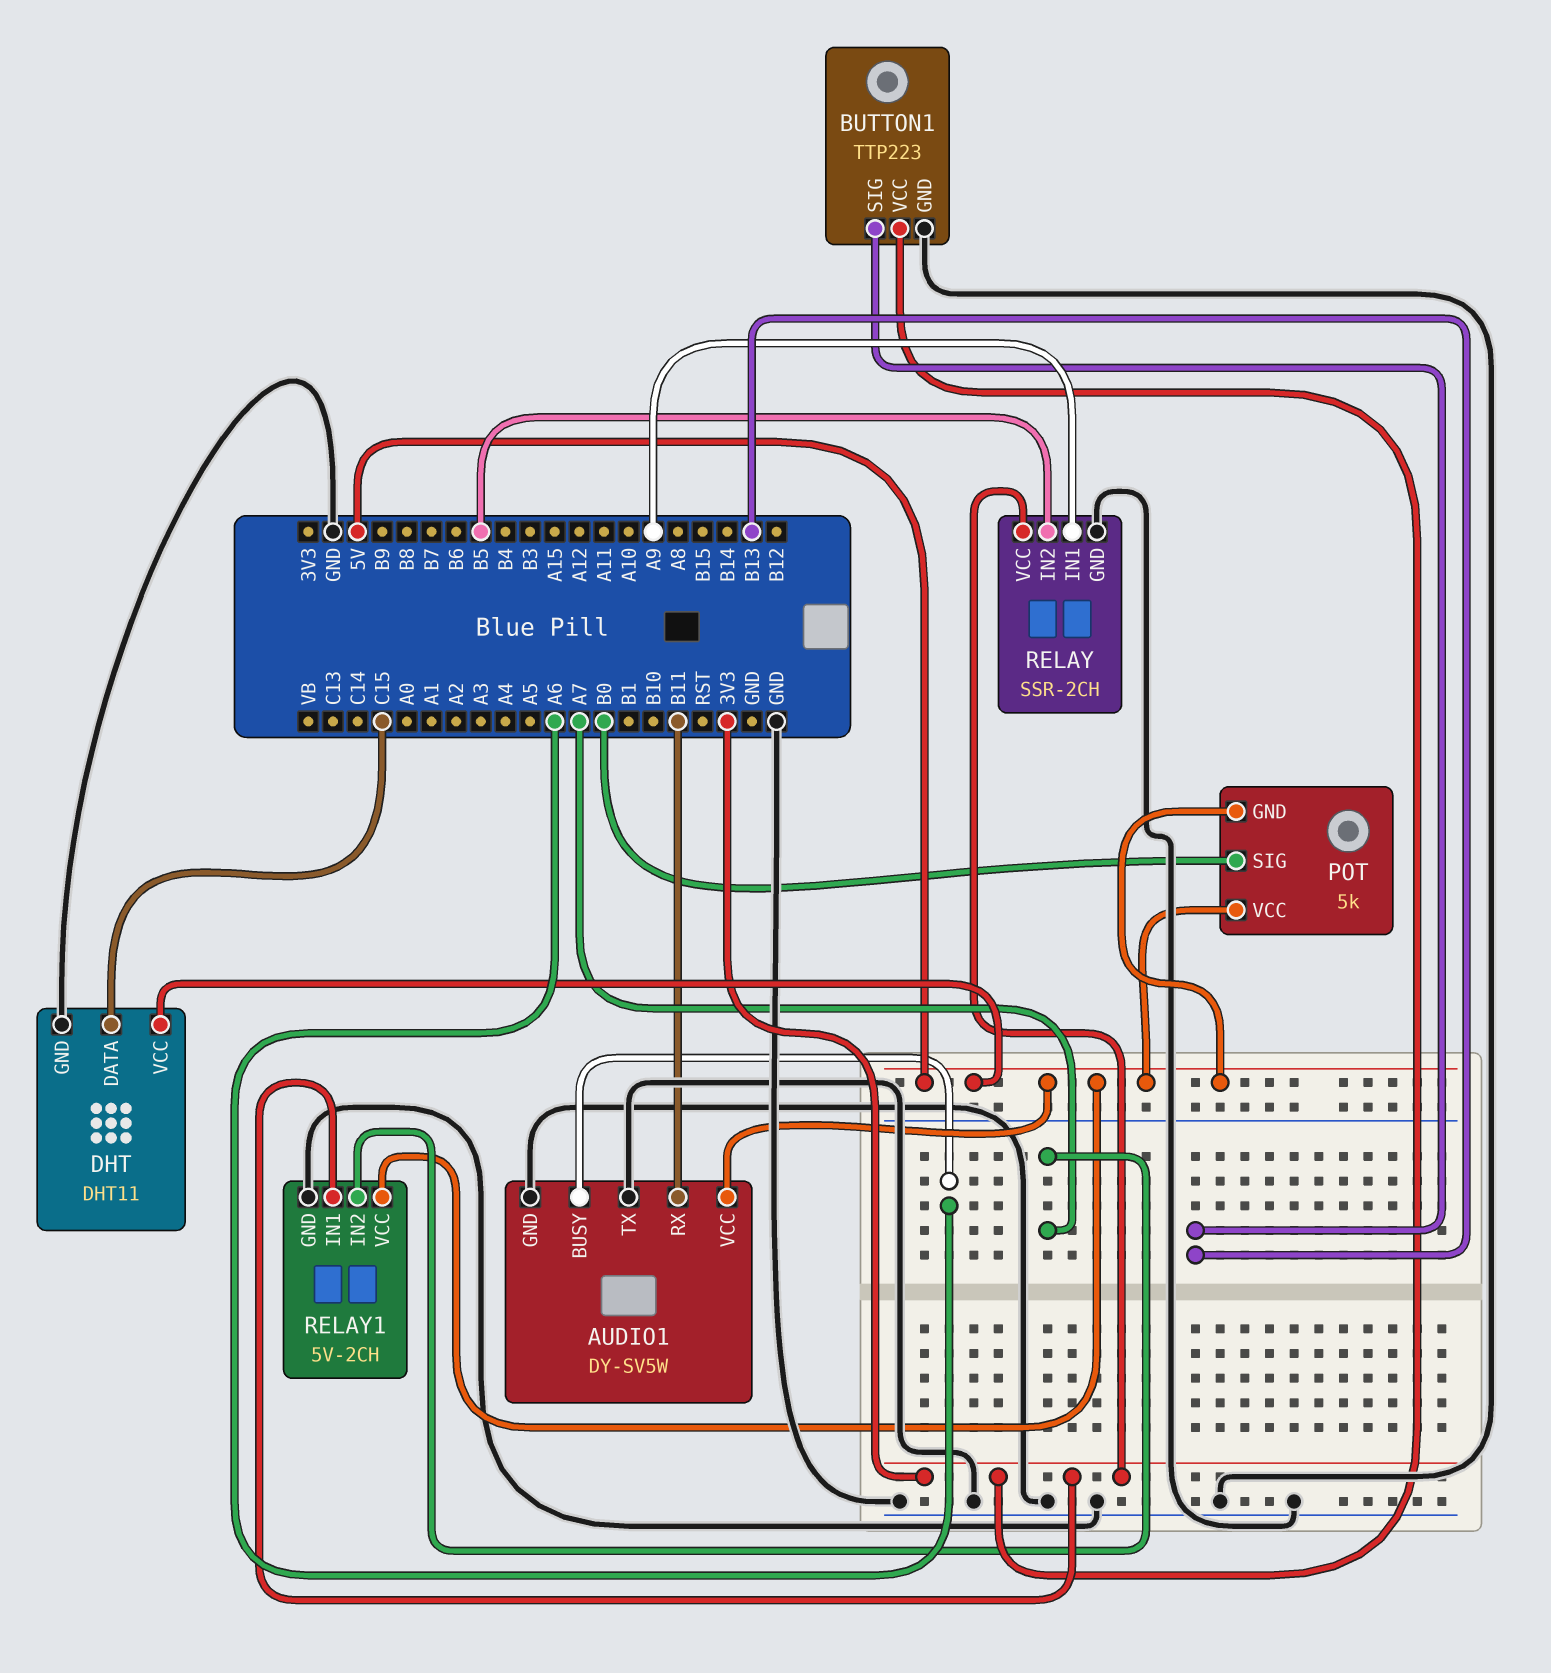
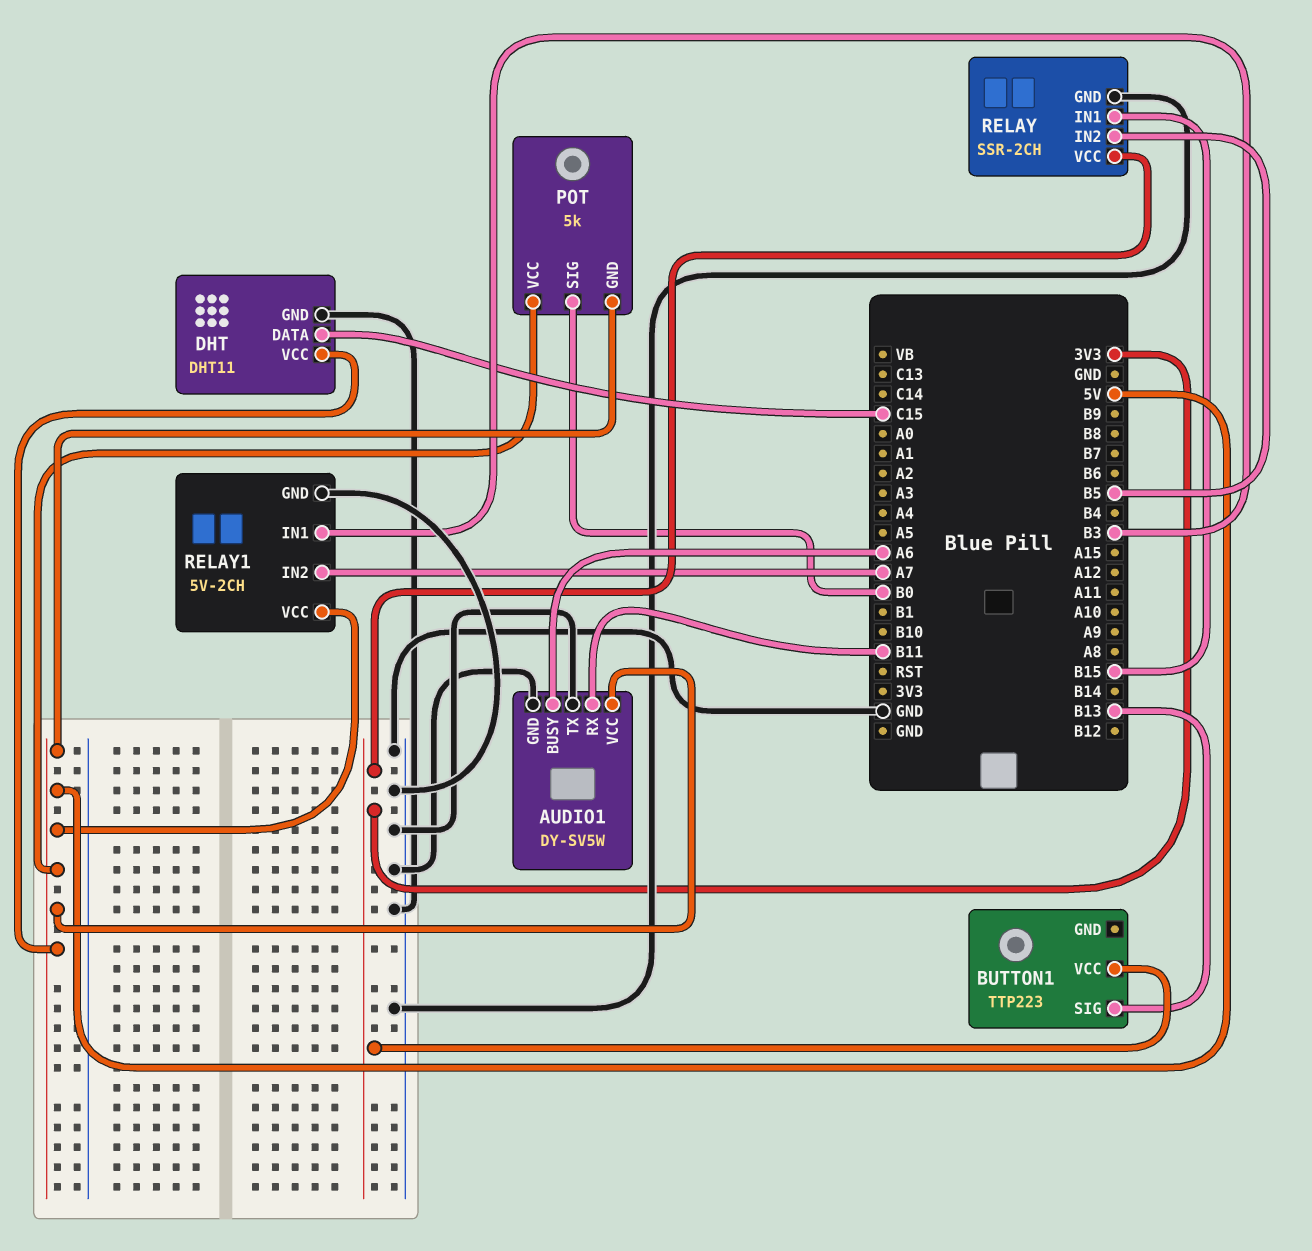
BUTTON1 pin GND: GND -> none
RELAY pin IN1: A9 -> B15
RELAY1 pin IN1: 3V3 -> B3

